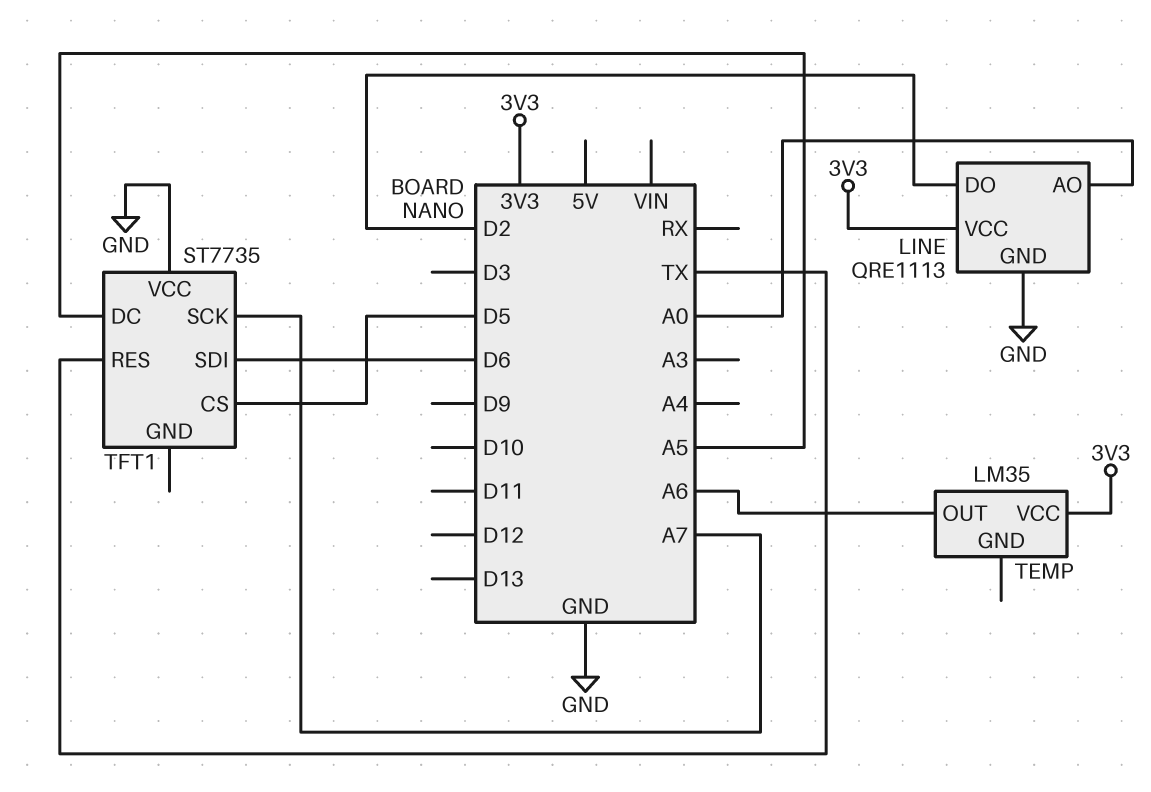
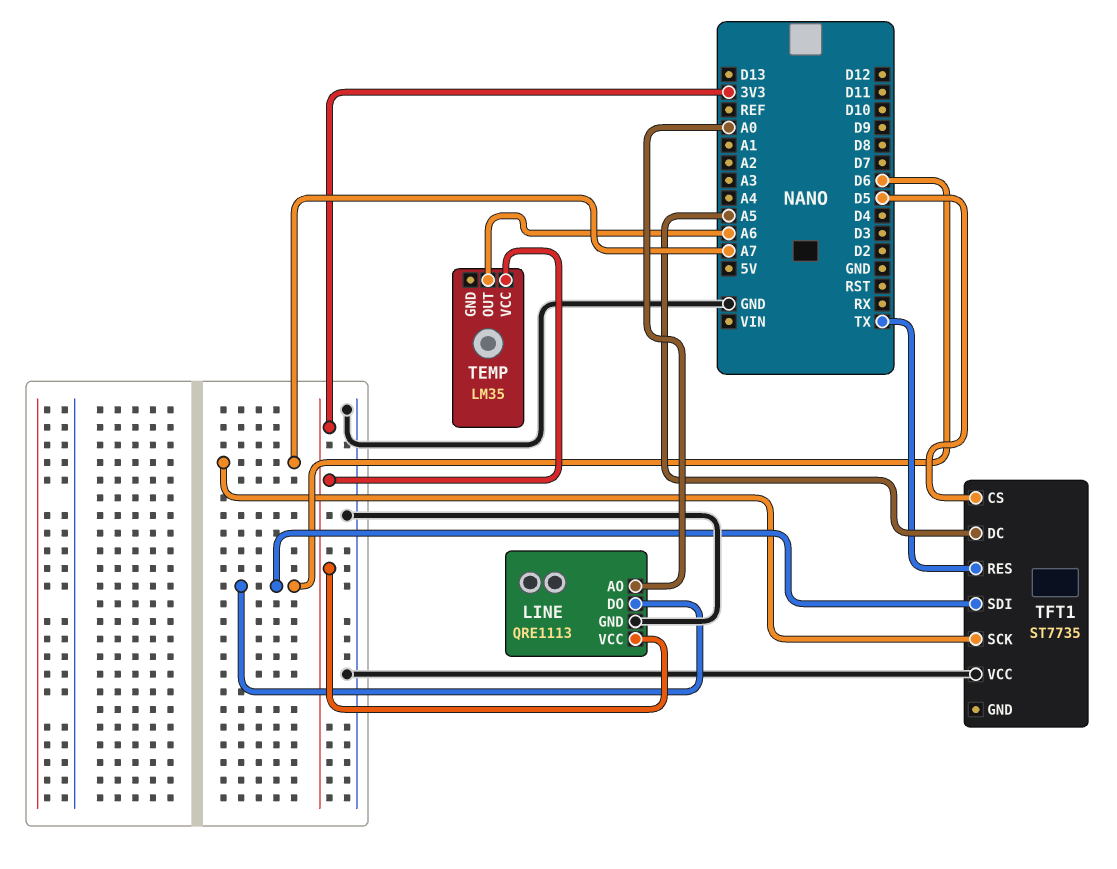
LINE pin DO: D2 -> D6

